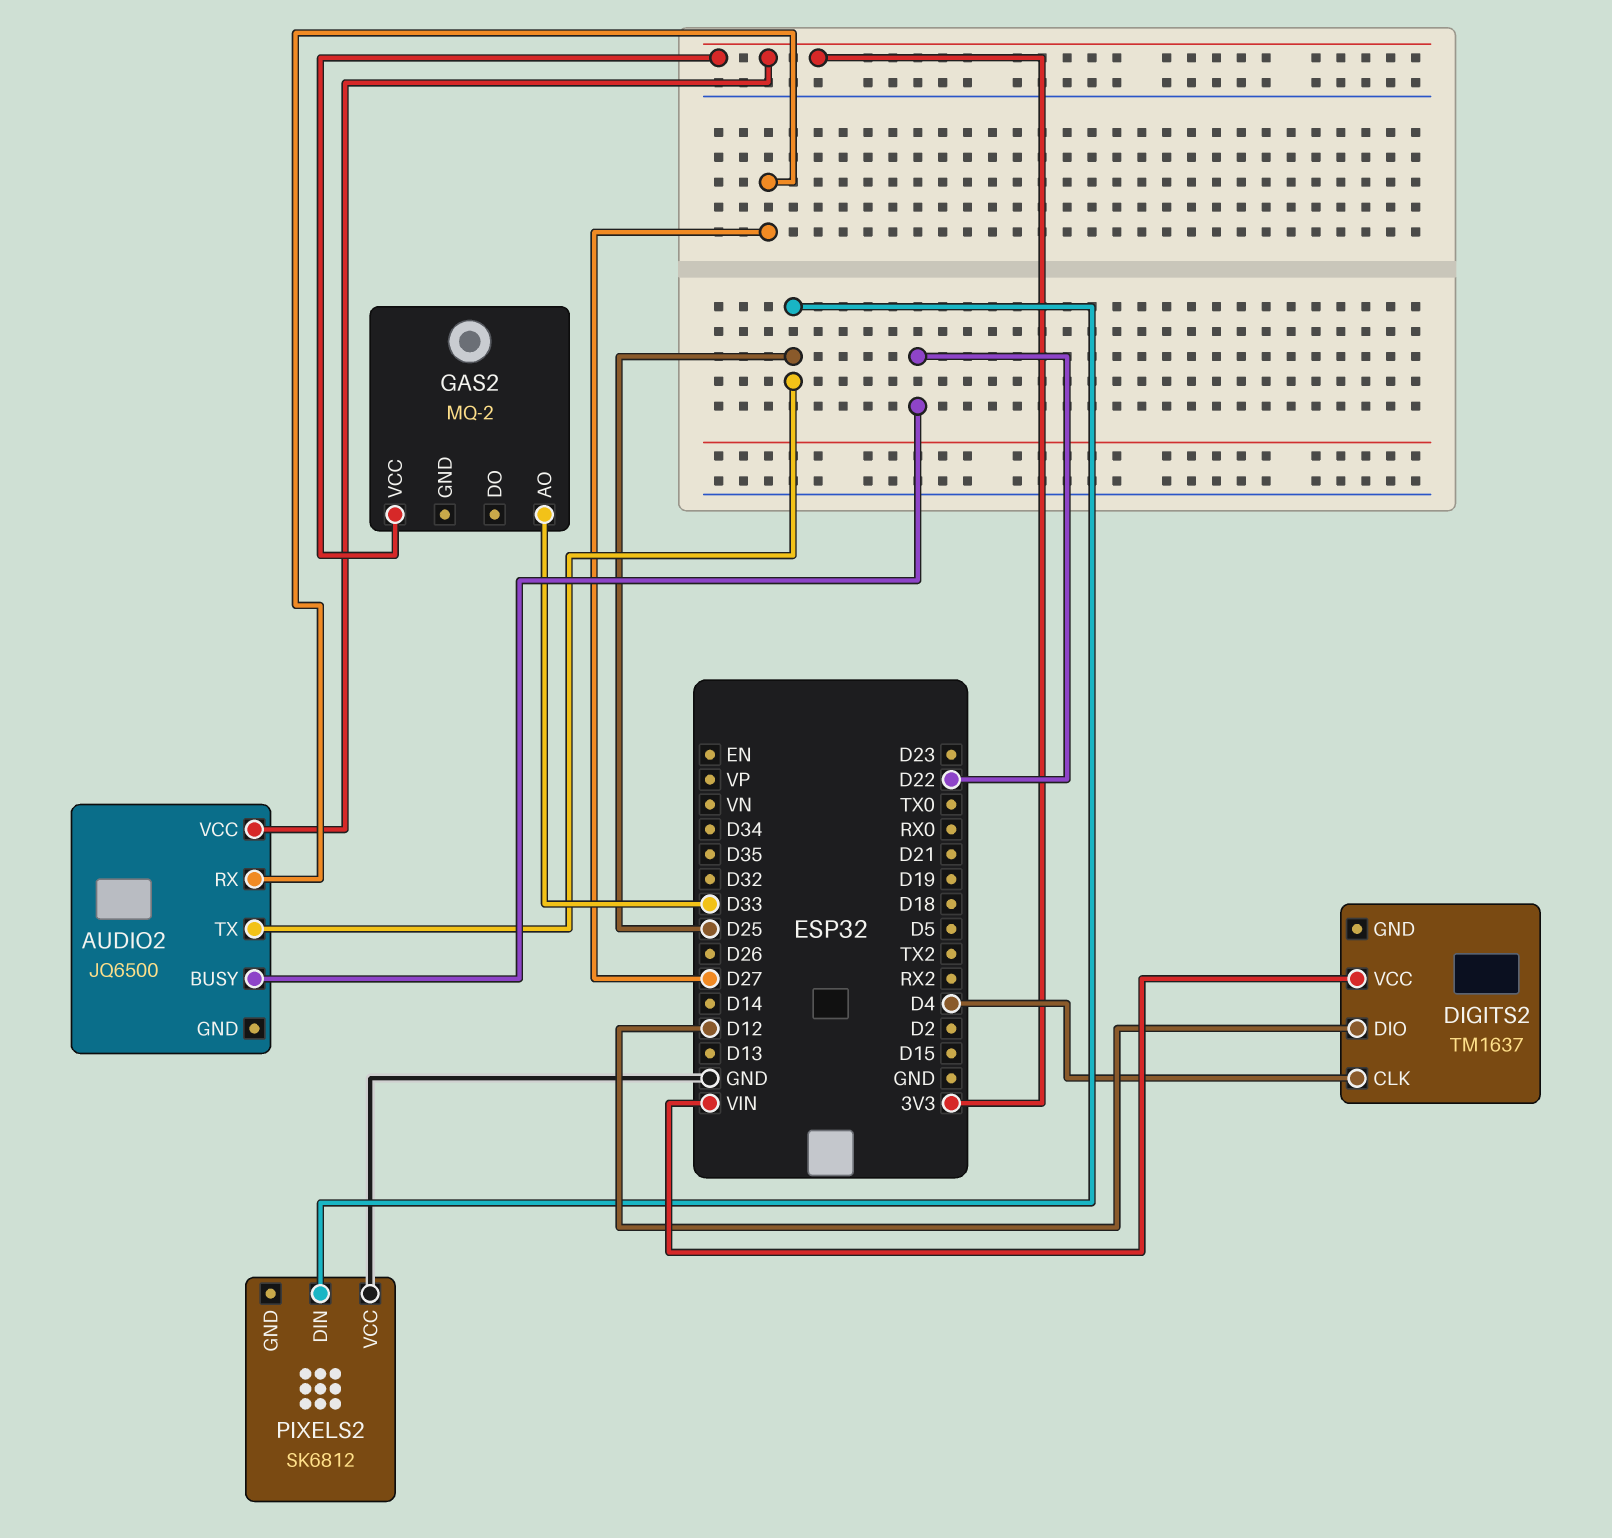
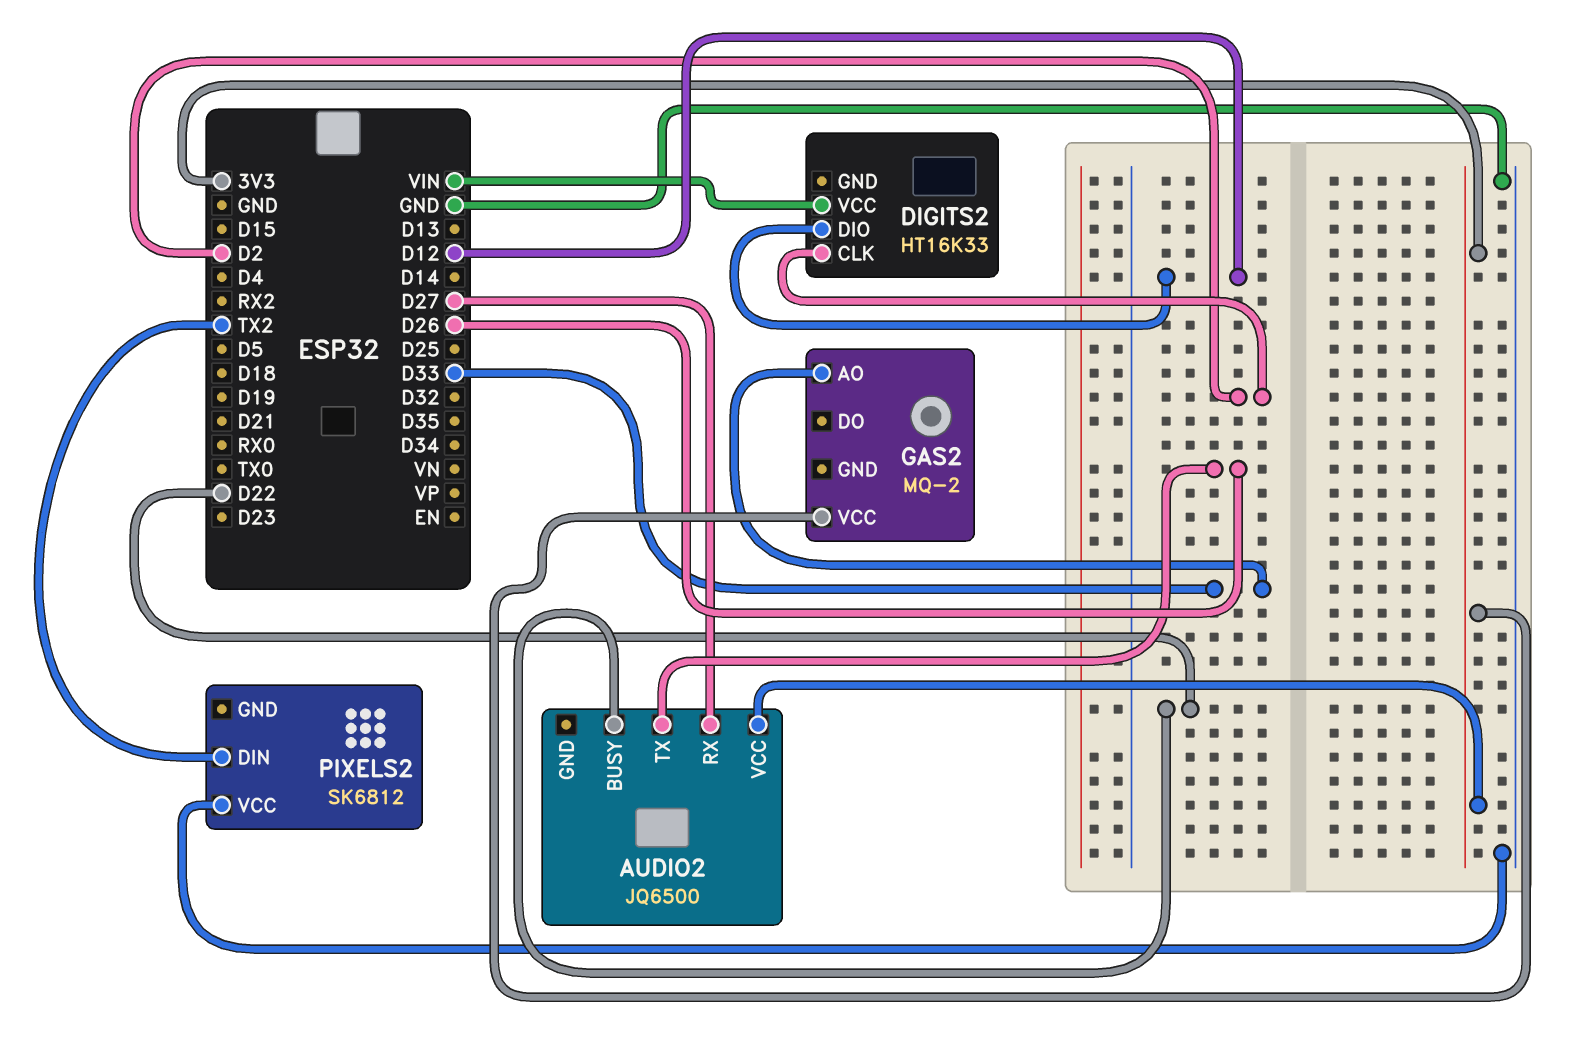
AUDIO2 pin TX: D25 -> D26
DIGITS2: TM1637 -> HT16K33
DIGITS2 pin CLK: D4 -> D2
PIXELS2 pin DIN: D25 -> TX2

